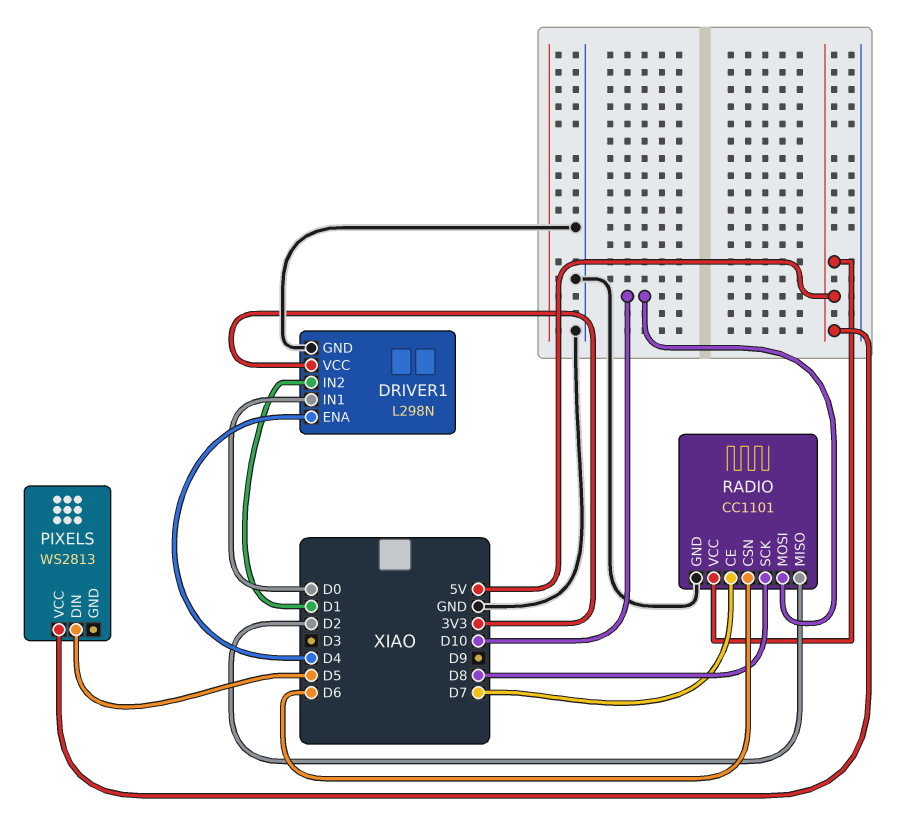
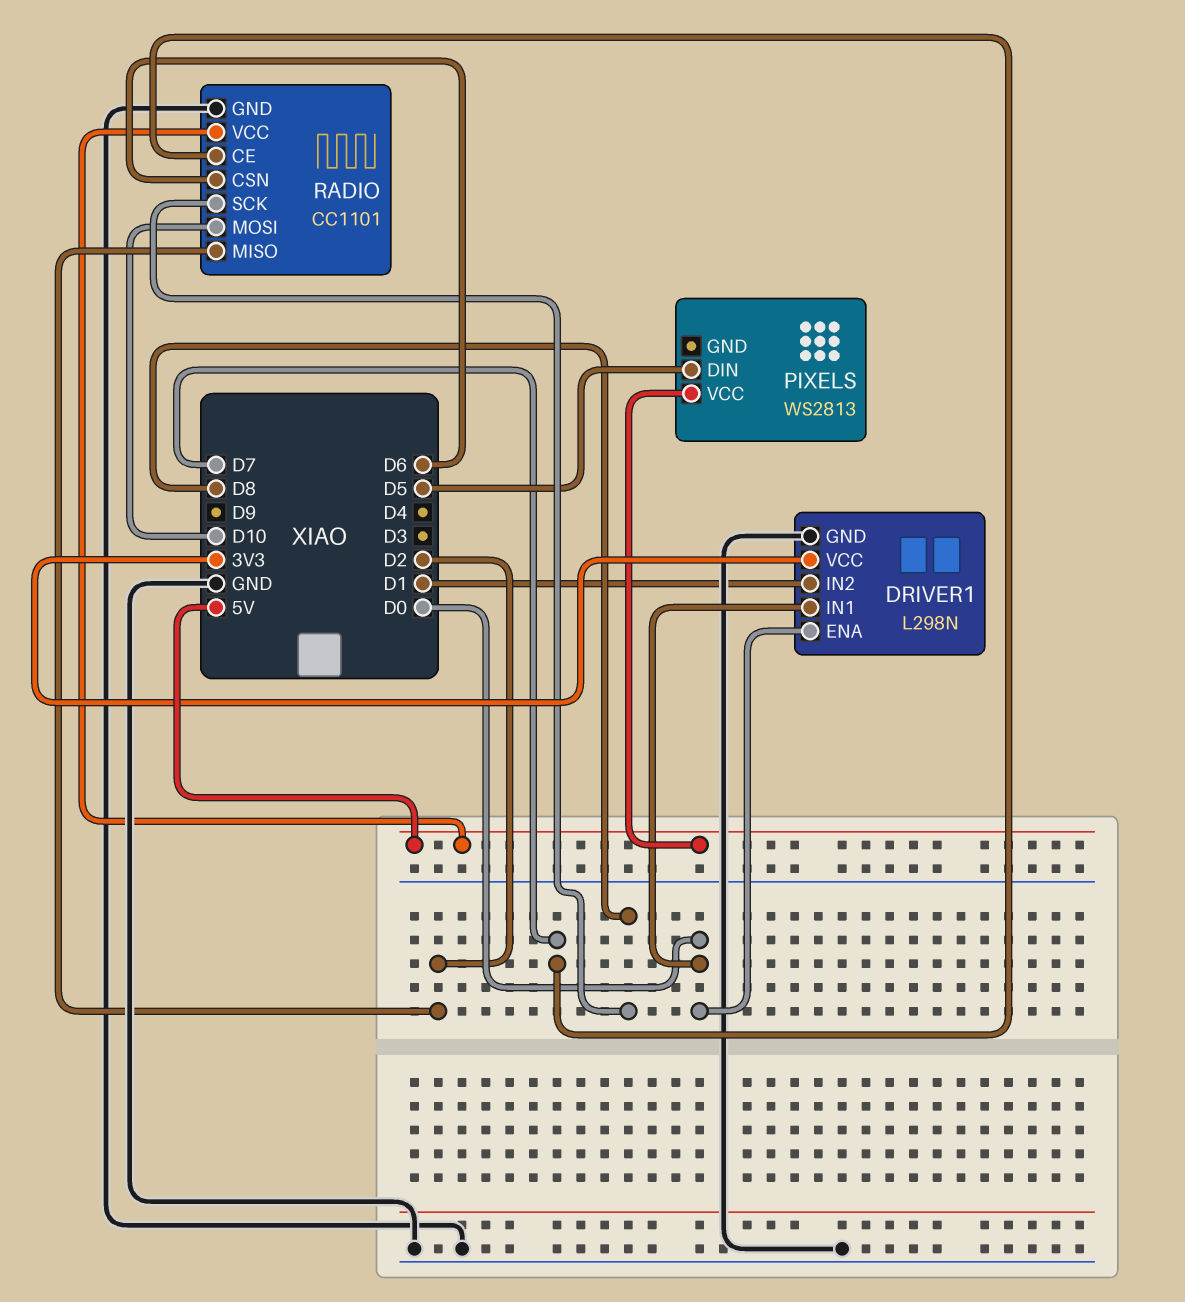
DRIVER1 pin ENA: D4 -> D0

